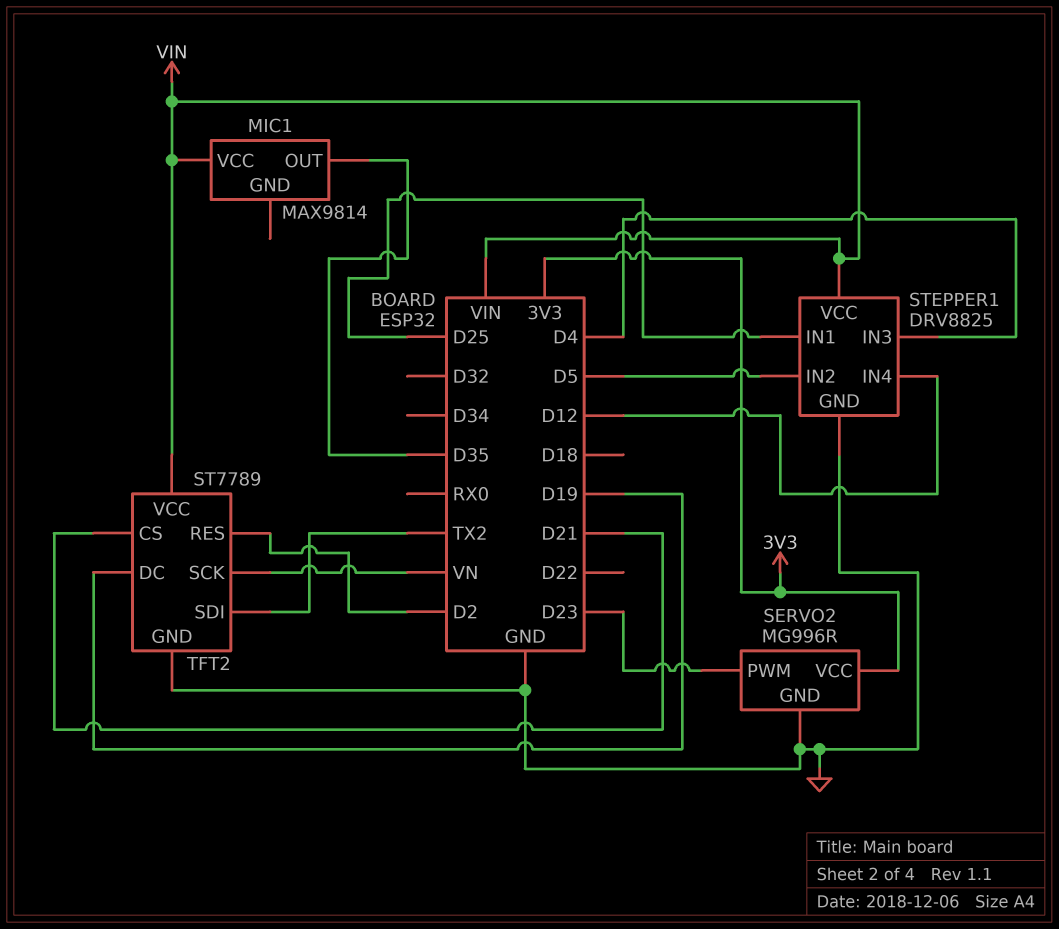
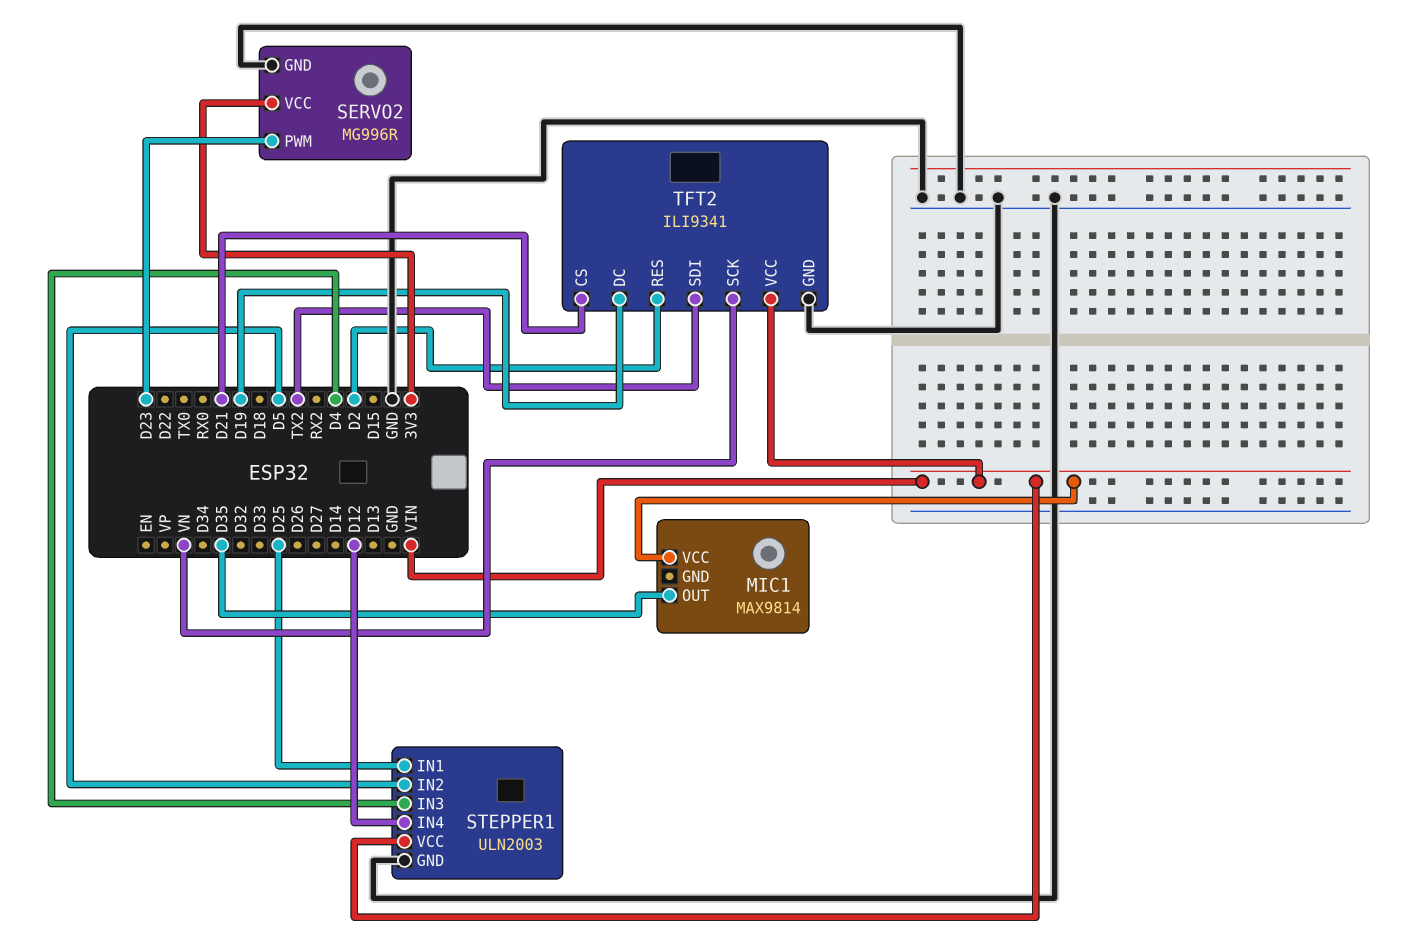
STEPPER1: DRV8825 -> ULN2003
TFT2: ST7789 -> ILI9341

